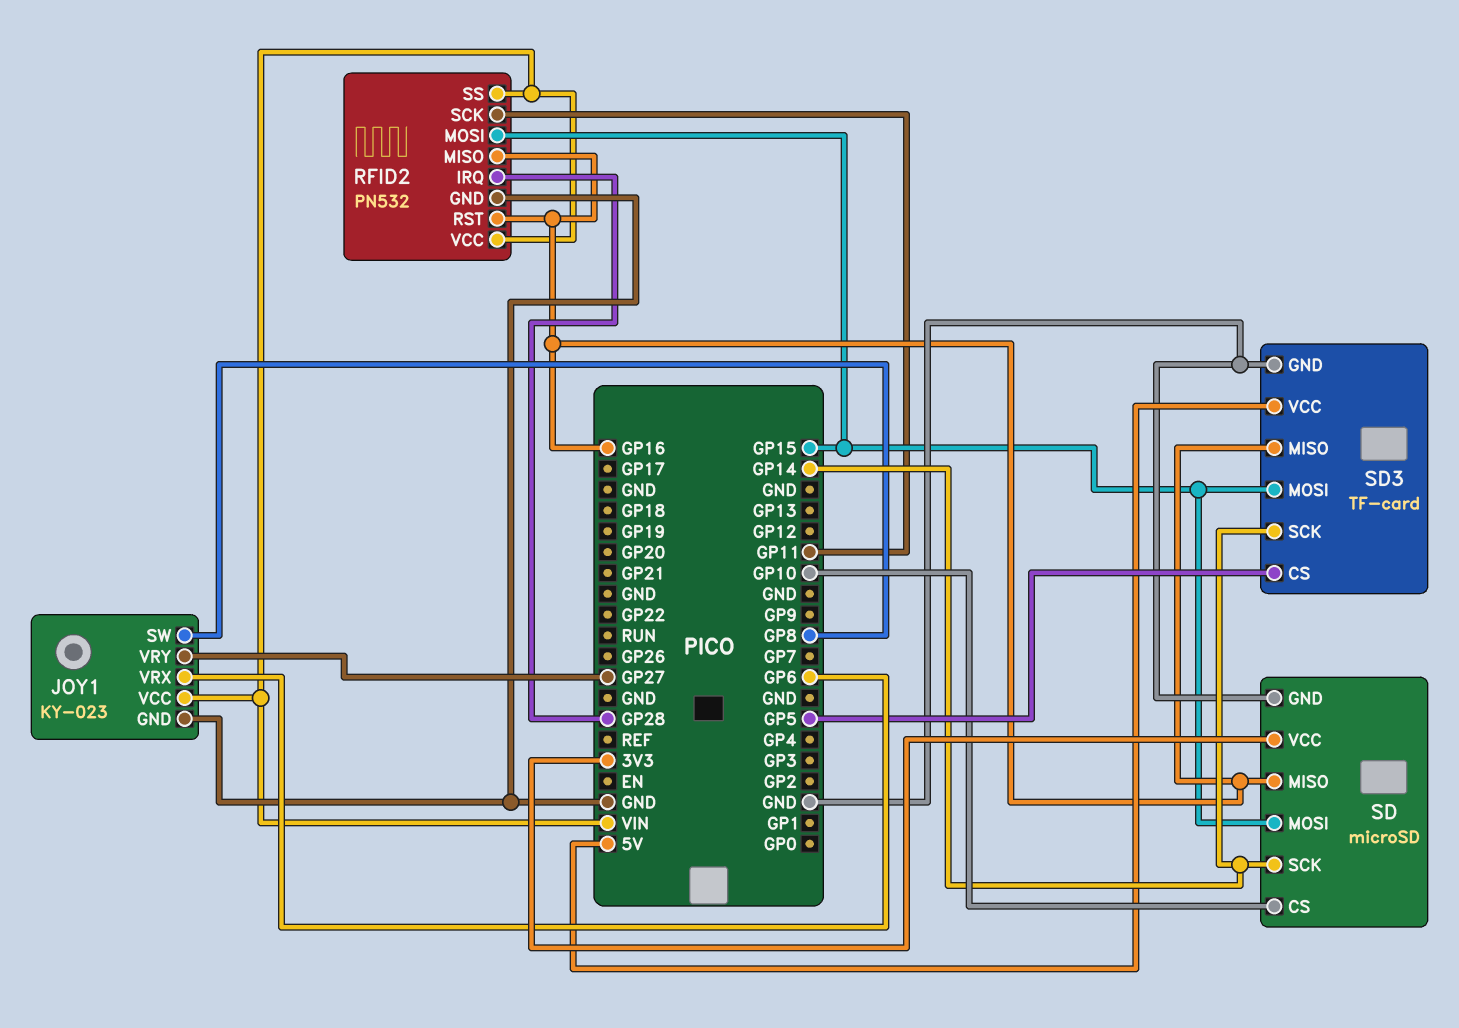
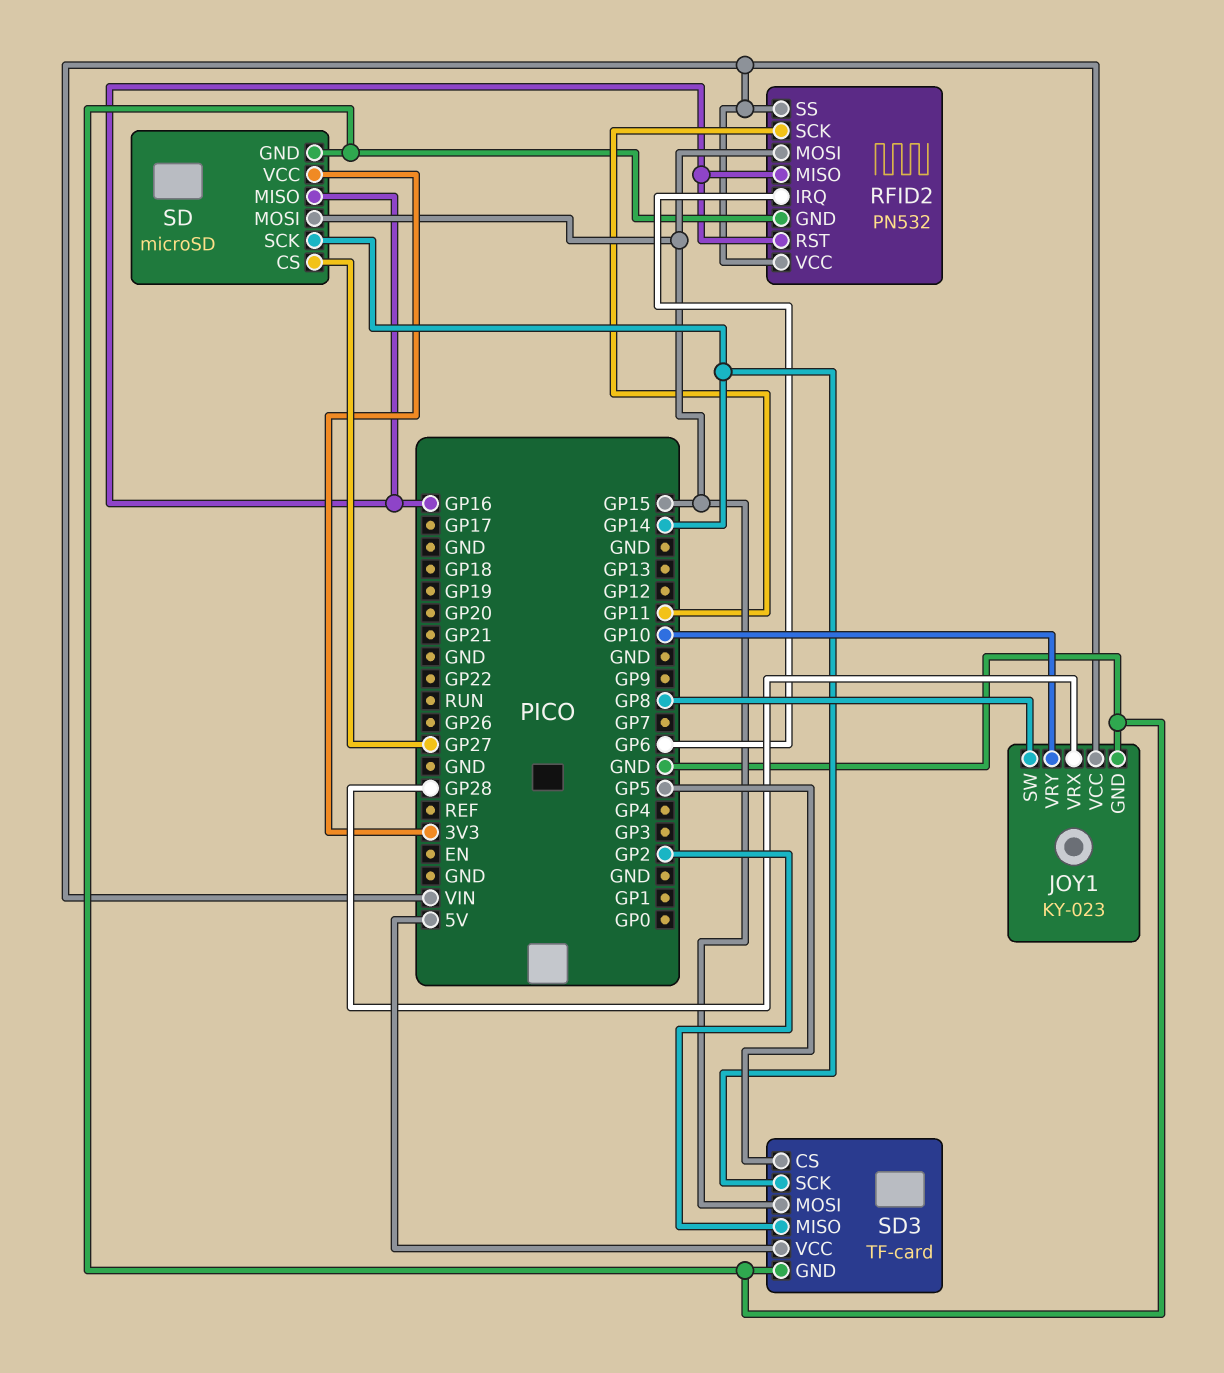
JOY1 pin VRX: GP6 -> GP28
JOY1 pin VRY: GP27 -> GP10
RFID2 pin IRQ: GP28 -> GP6
SD pin CS: GP10 -> GP27
SD3 pin MISO: GP16 -> GP2

